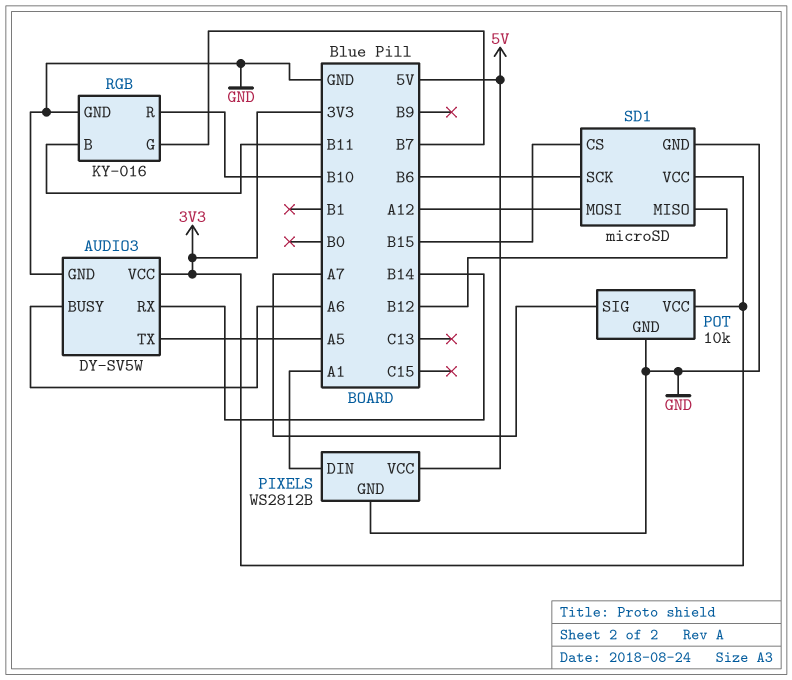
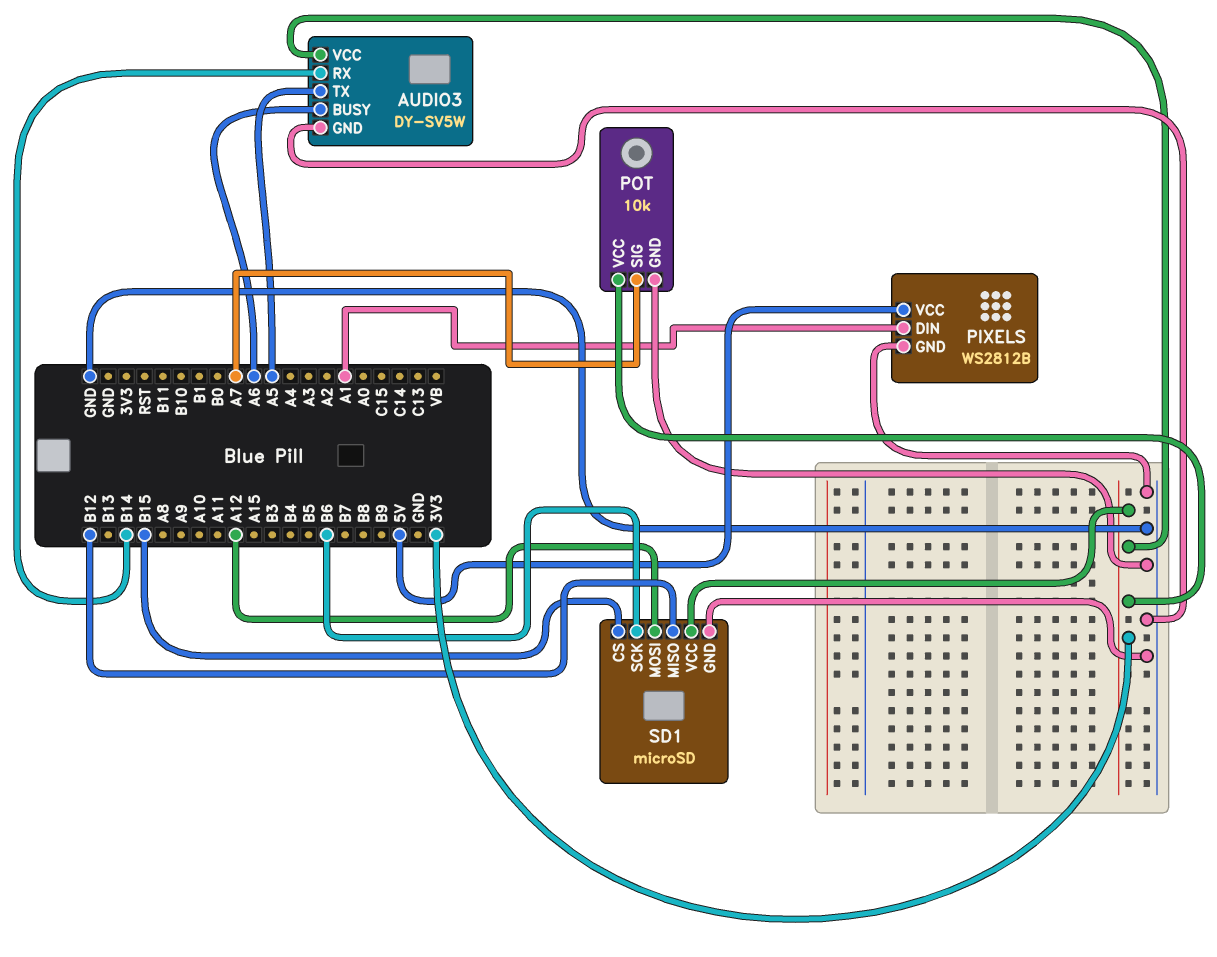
RGB: KY-016 -> none
RGB pin B: B11 -> none
RGB pin G: B7 -> none
RGB pin GND: GND -> none
RGB pin R: B10 -> none

